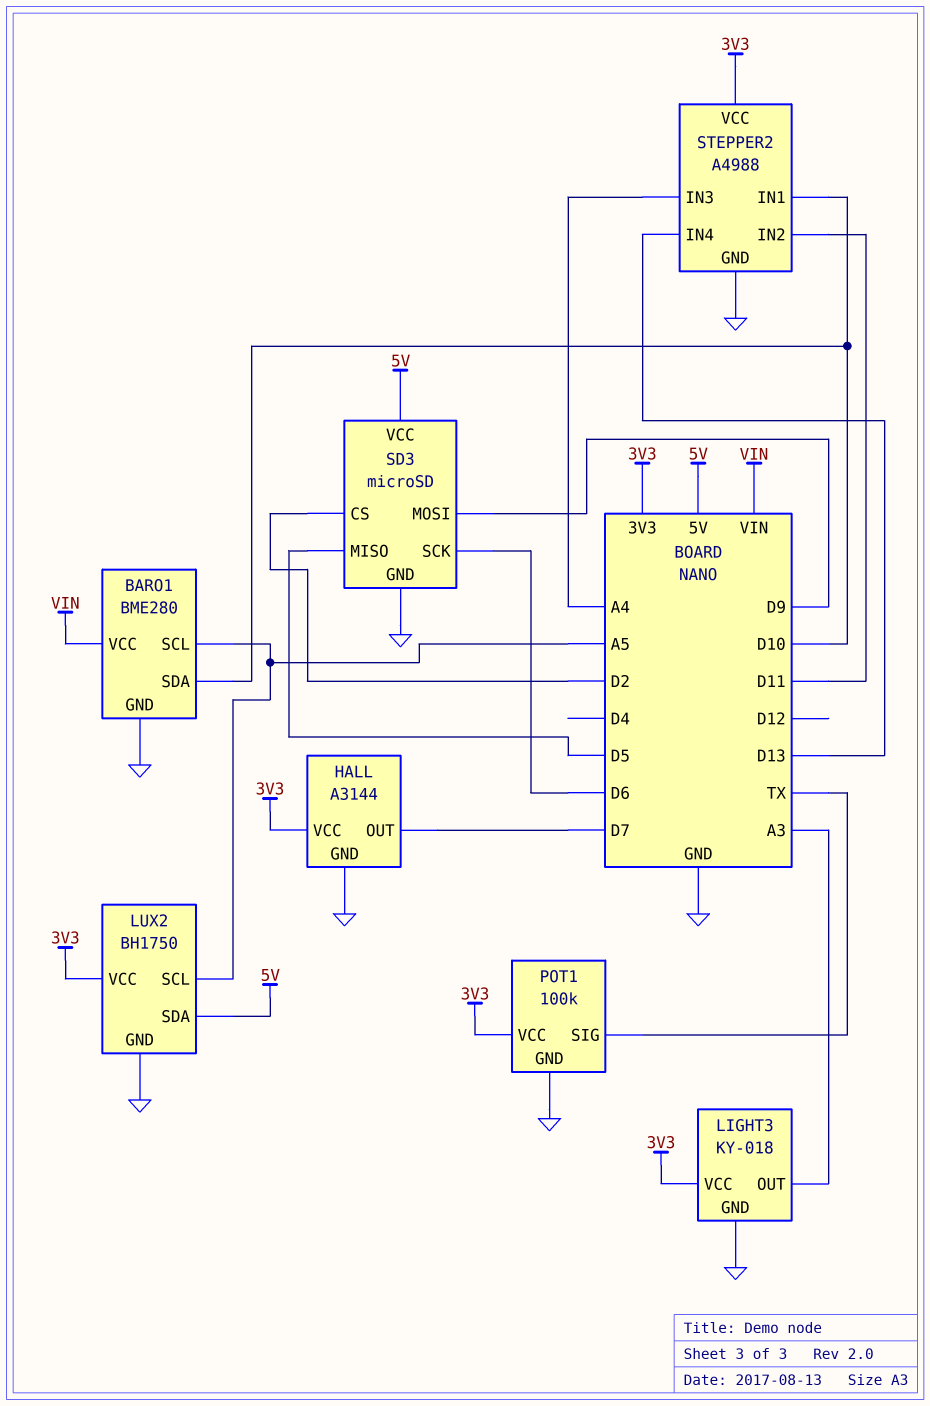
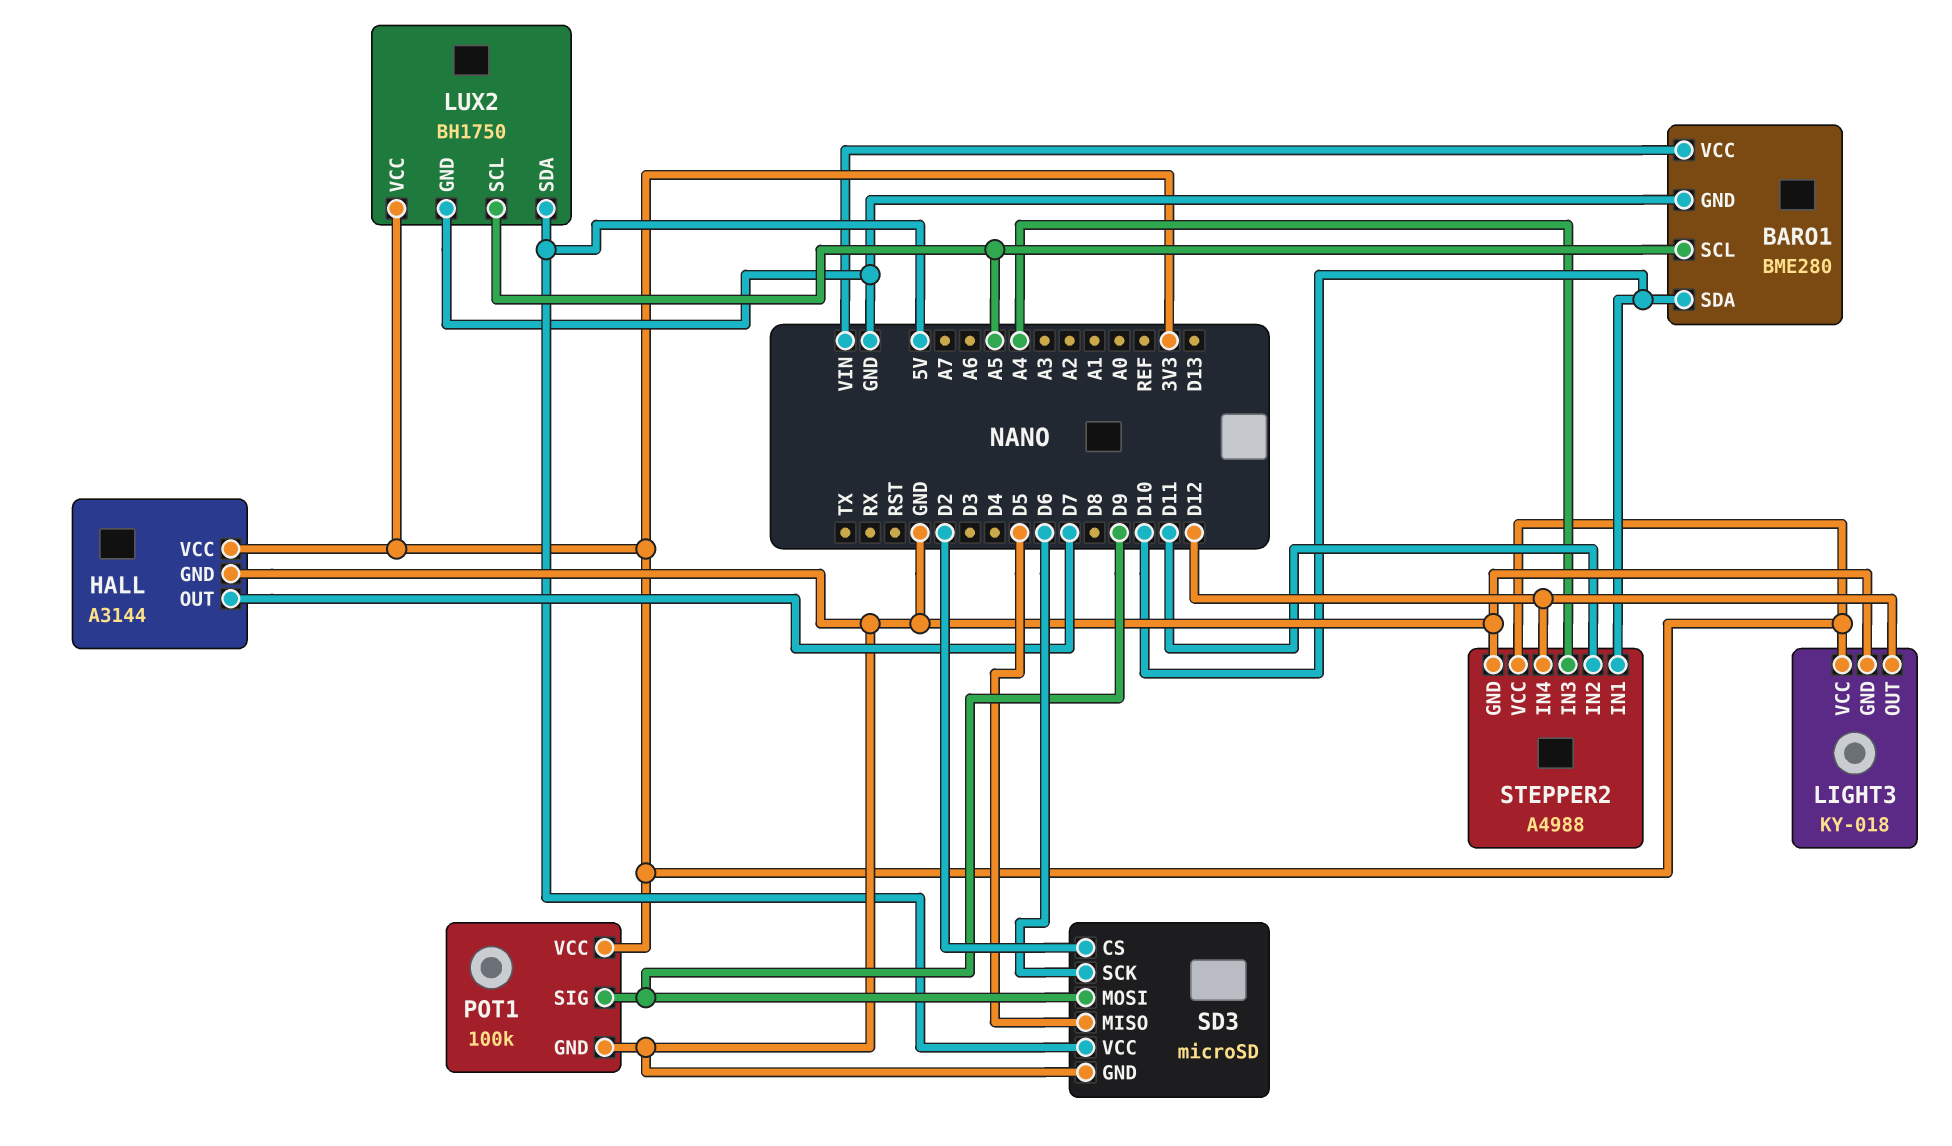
LIGHT3 pin OUT: A3 -> D12
POT1 pin SIG: TX -> D9
STEPPER2 pin IN4: D13 -> D12

